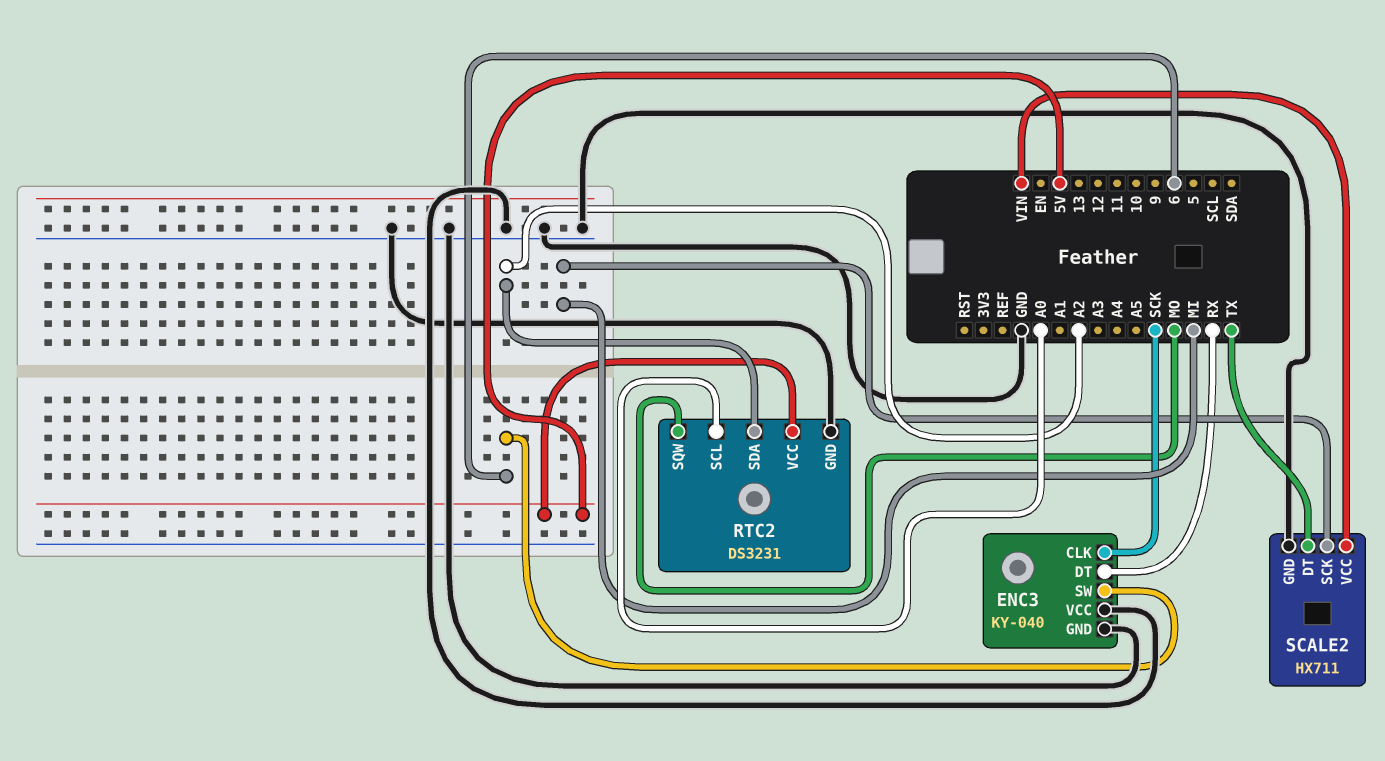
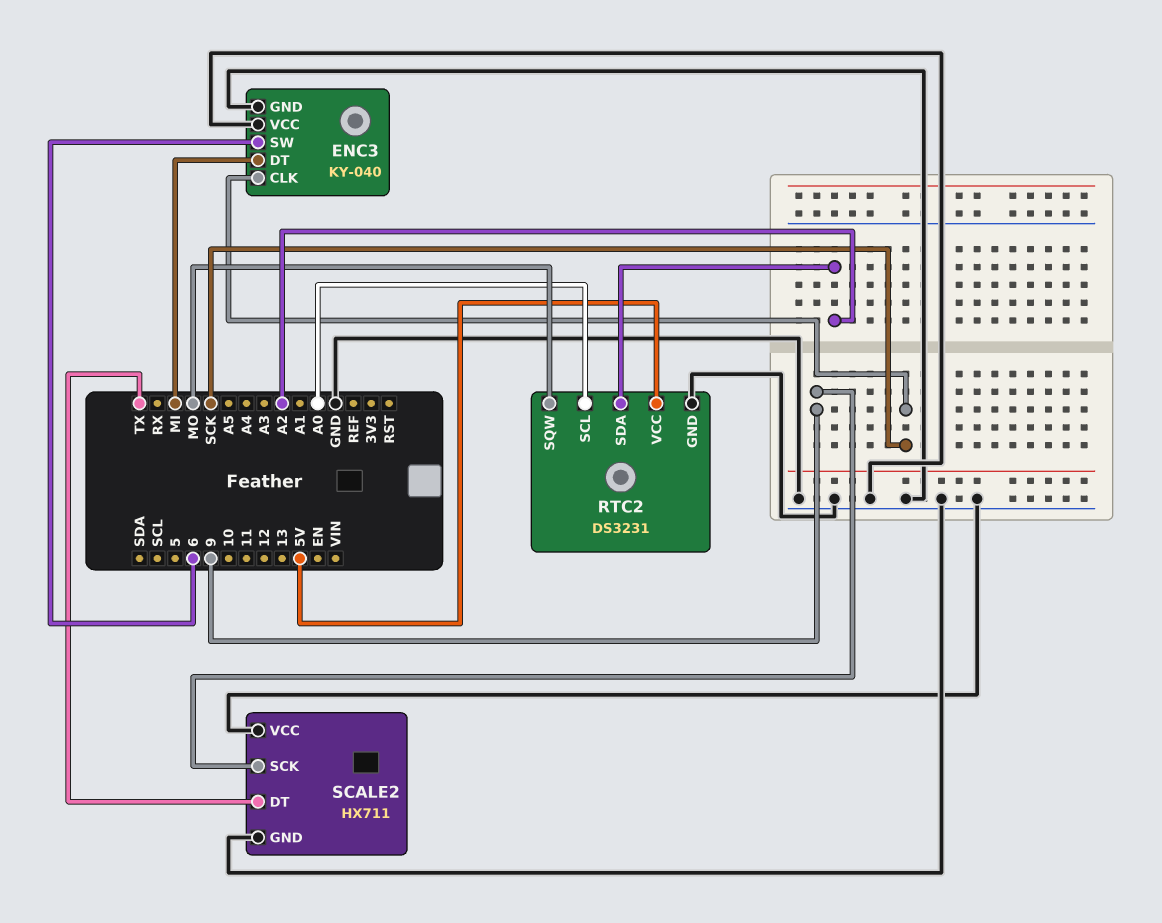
ENC3 pin DT: RX -> MI
SCALE2 pin SCK: MI -> 9
SCALE2 pin VCC: VIN -> GND

